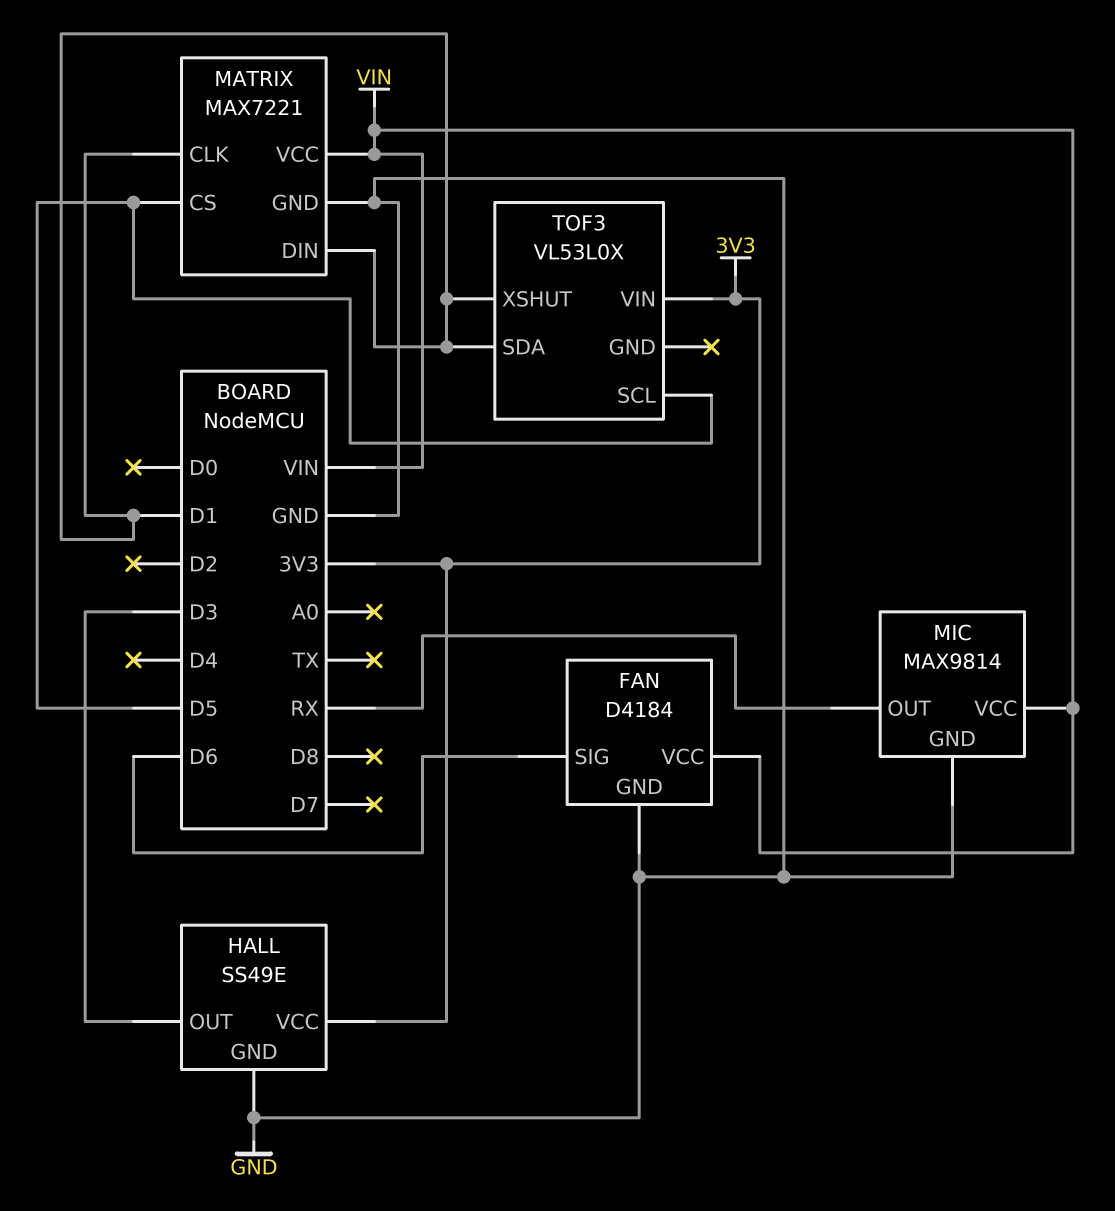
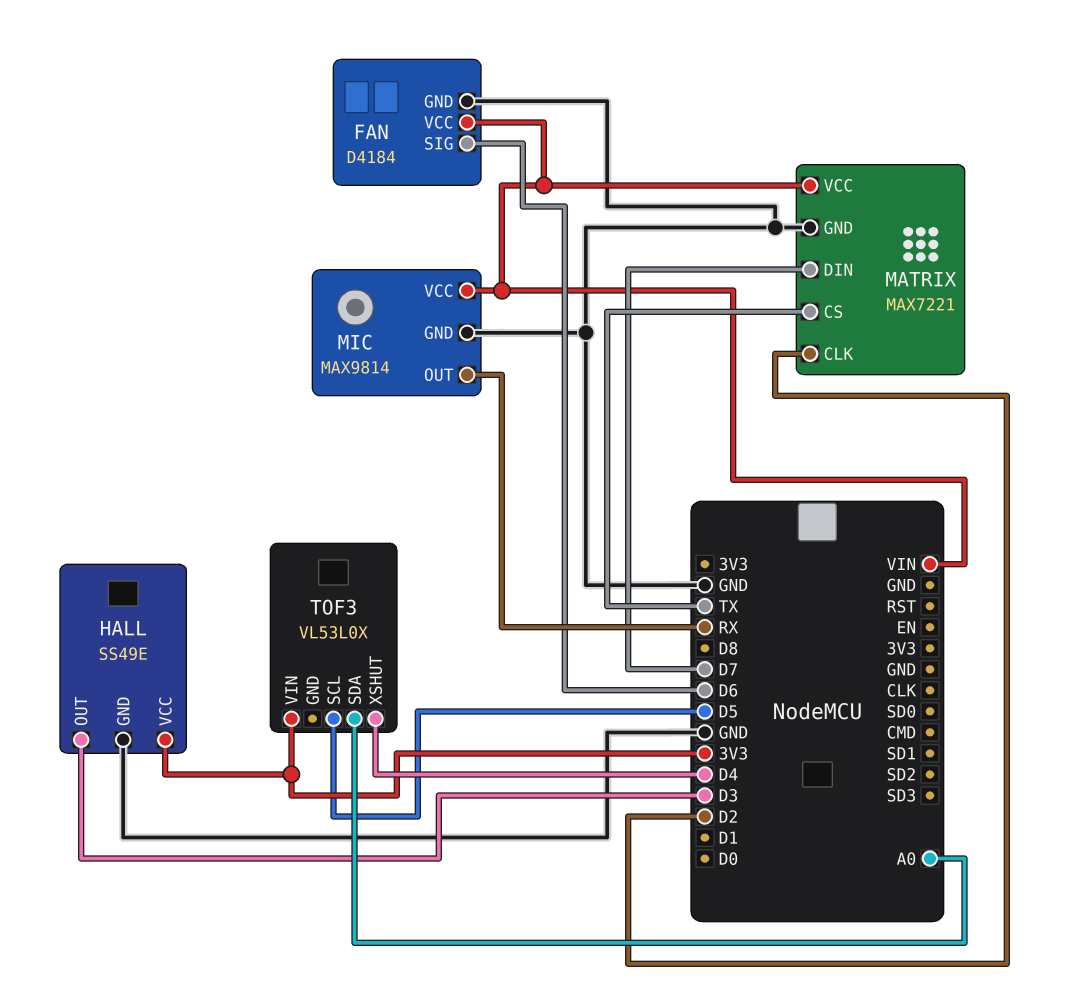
MATRIX pin CLK: D1 -> D2
MATRIX pin CS: D5 -> TX
MATRIX pin DIN: D1 -> D7
TOF3 pin SDA: D1 -> A0
TOF3 pin XSHUT: D1 -> D4

